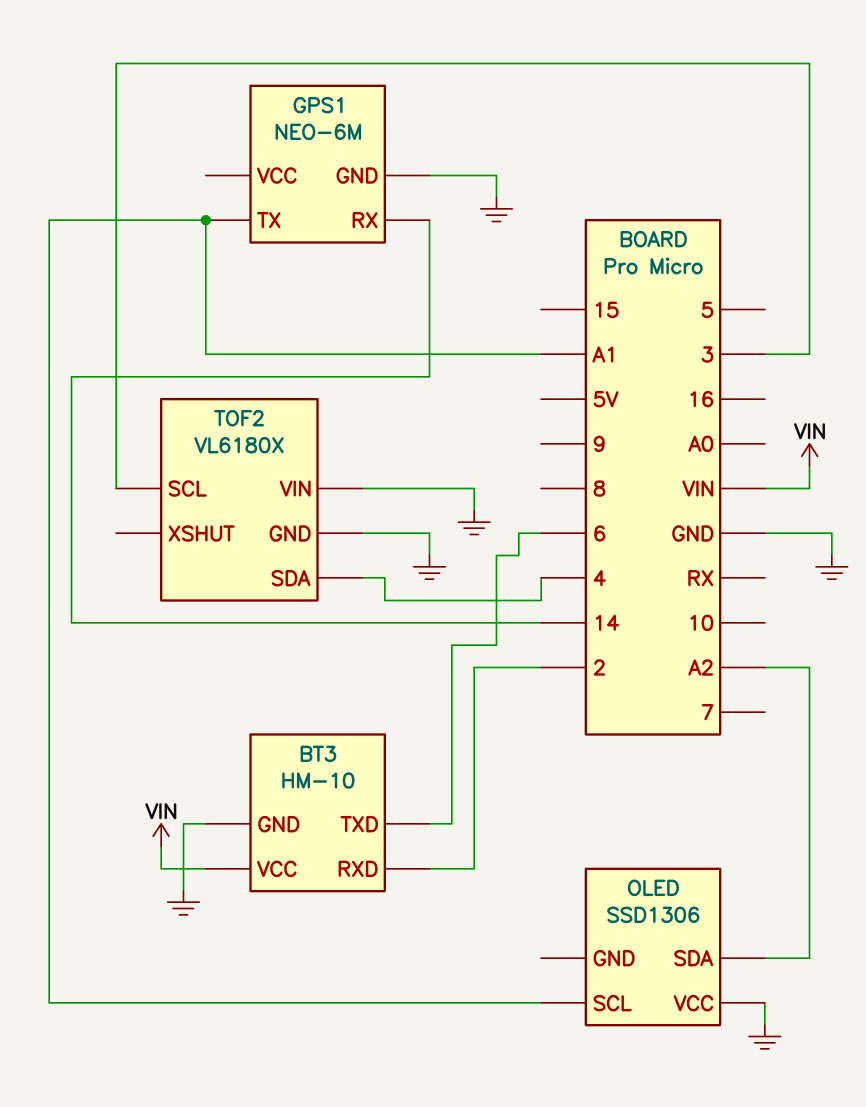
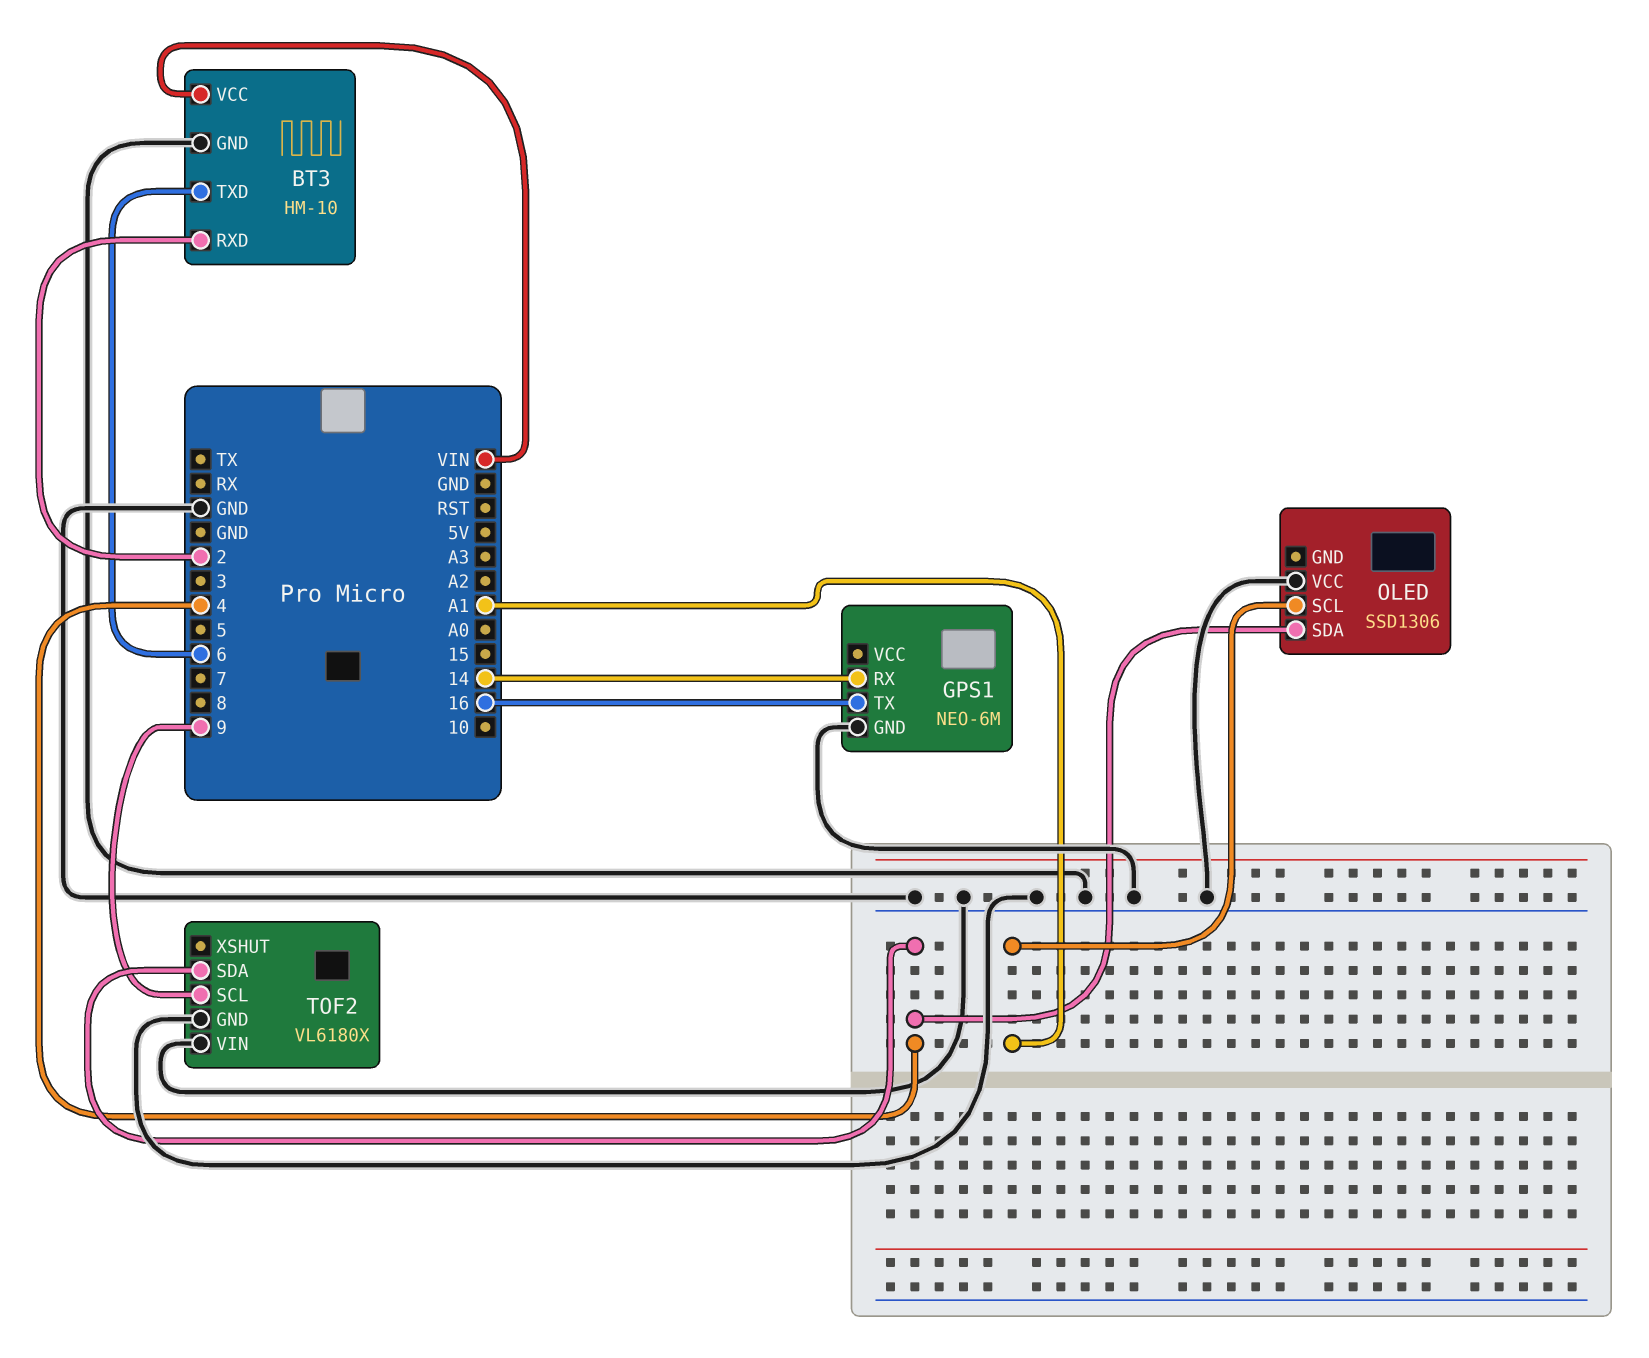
GPS1 pin TX: A1 -> 16
OLED pin SDA: A2 -> 4
TOF2 pin SCL: 3 -> 9

